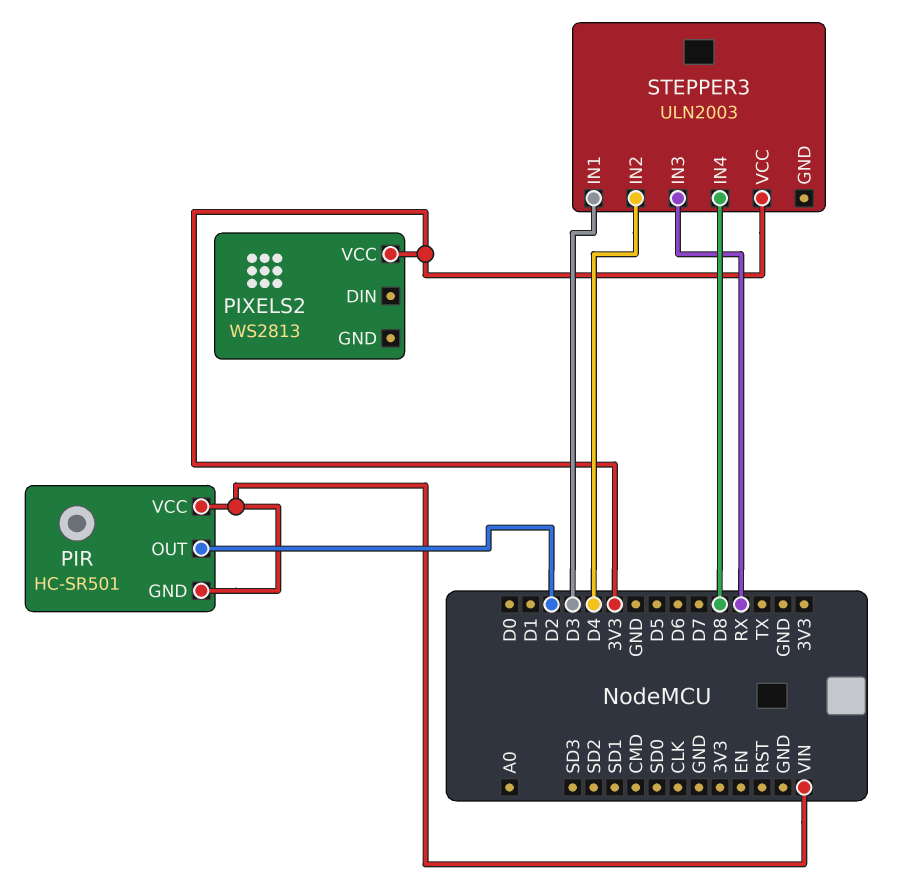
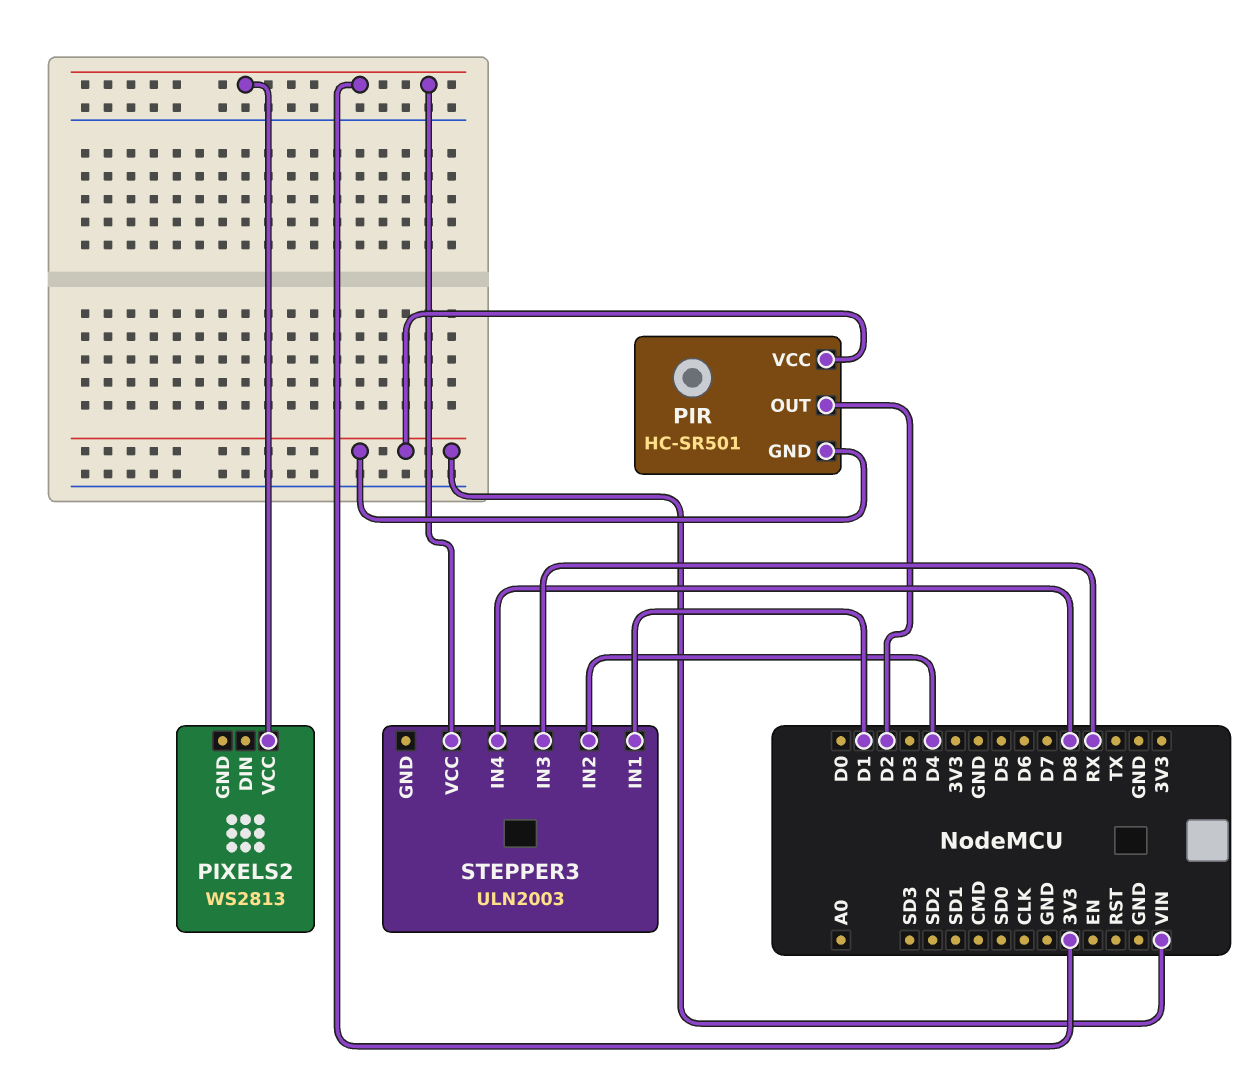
STEPPER3 pin IN1: D3 -> D1

